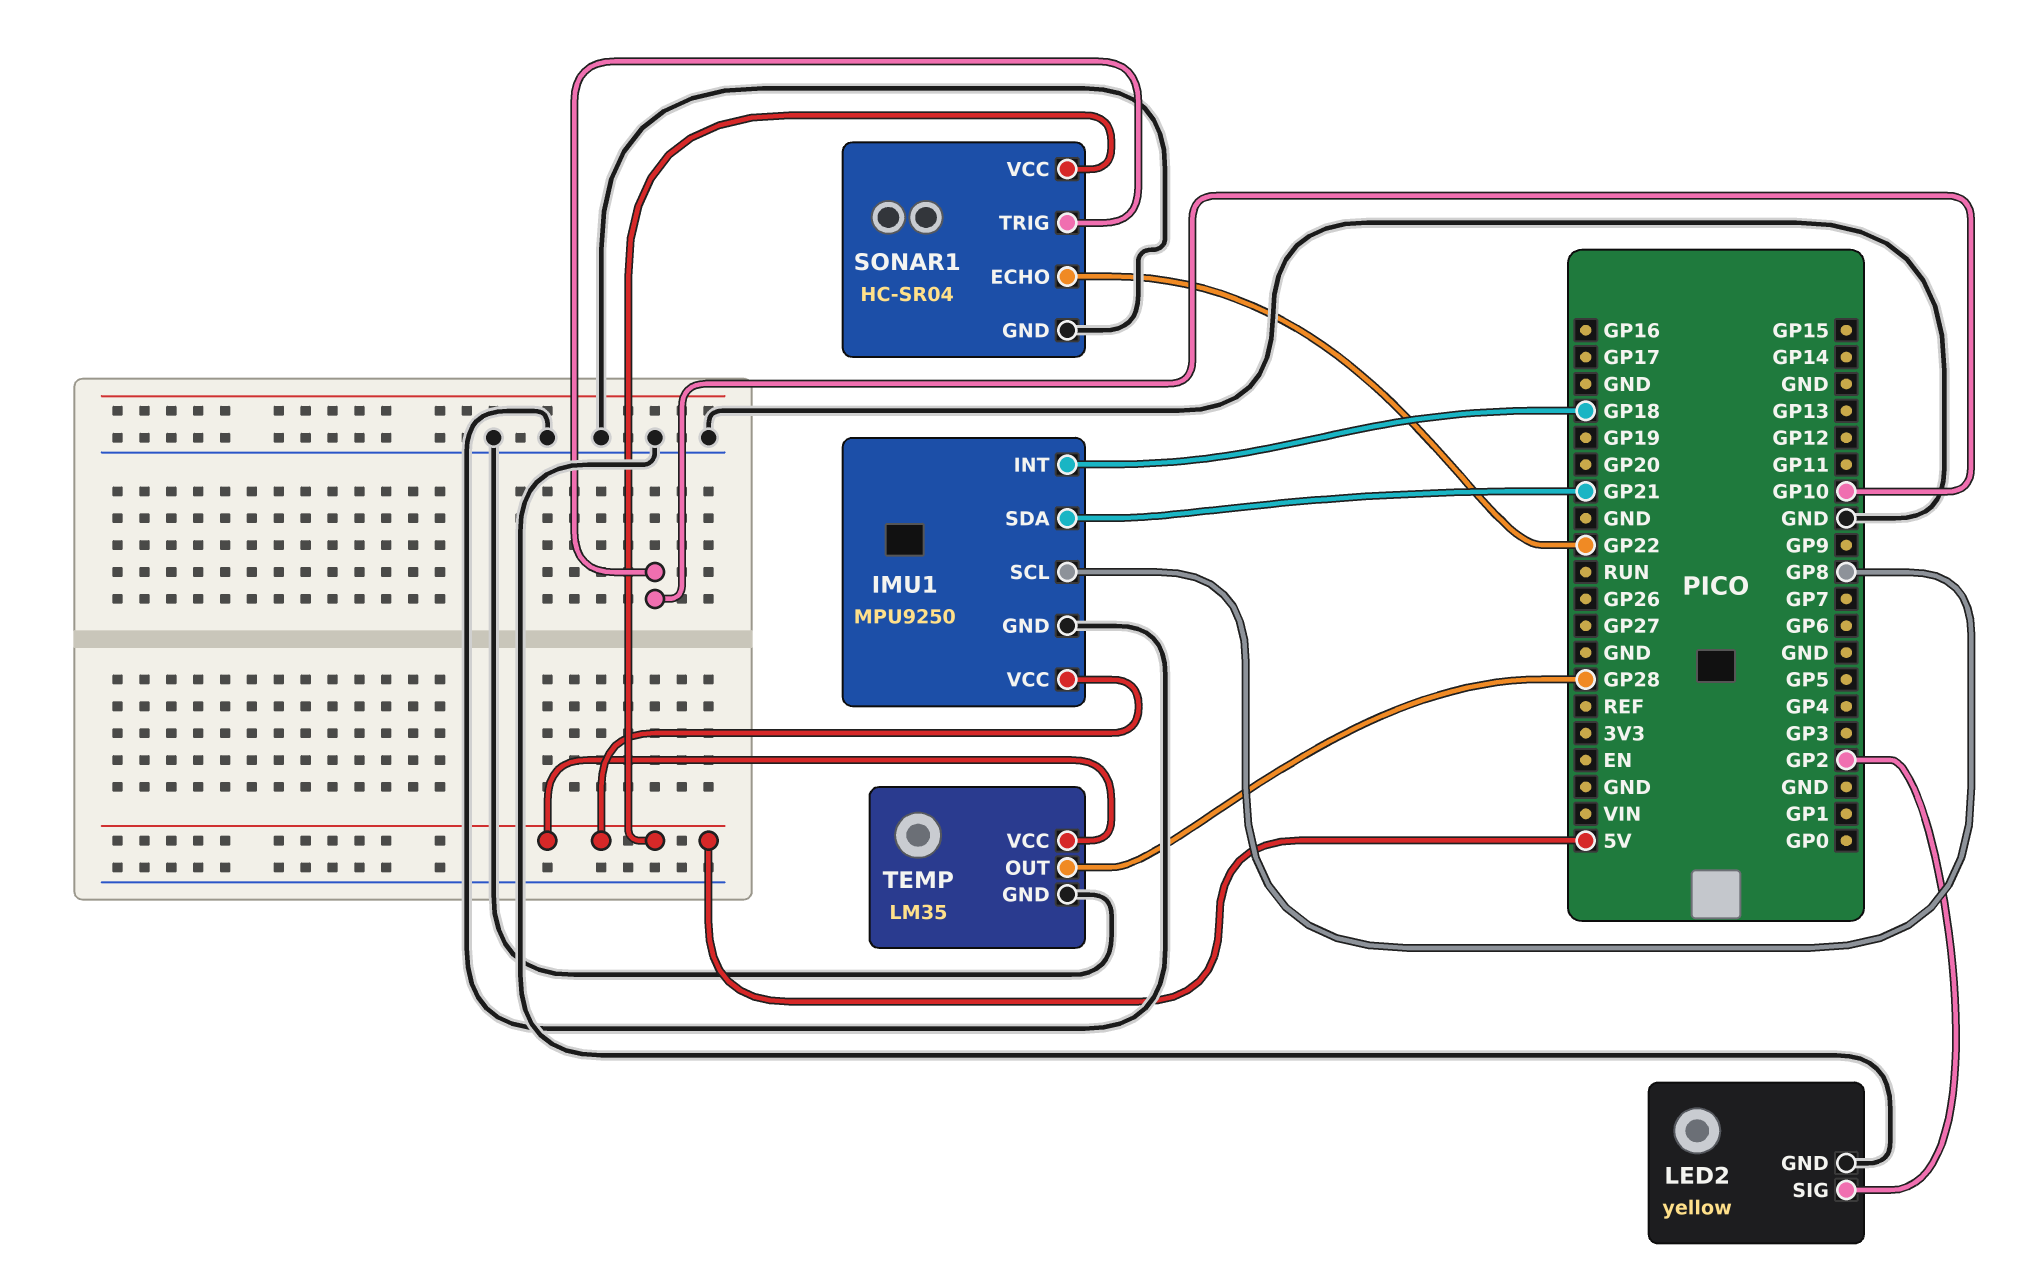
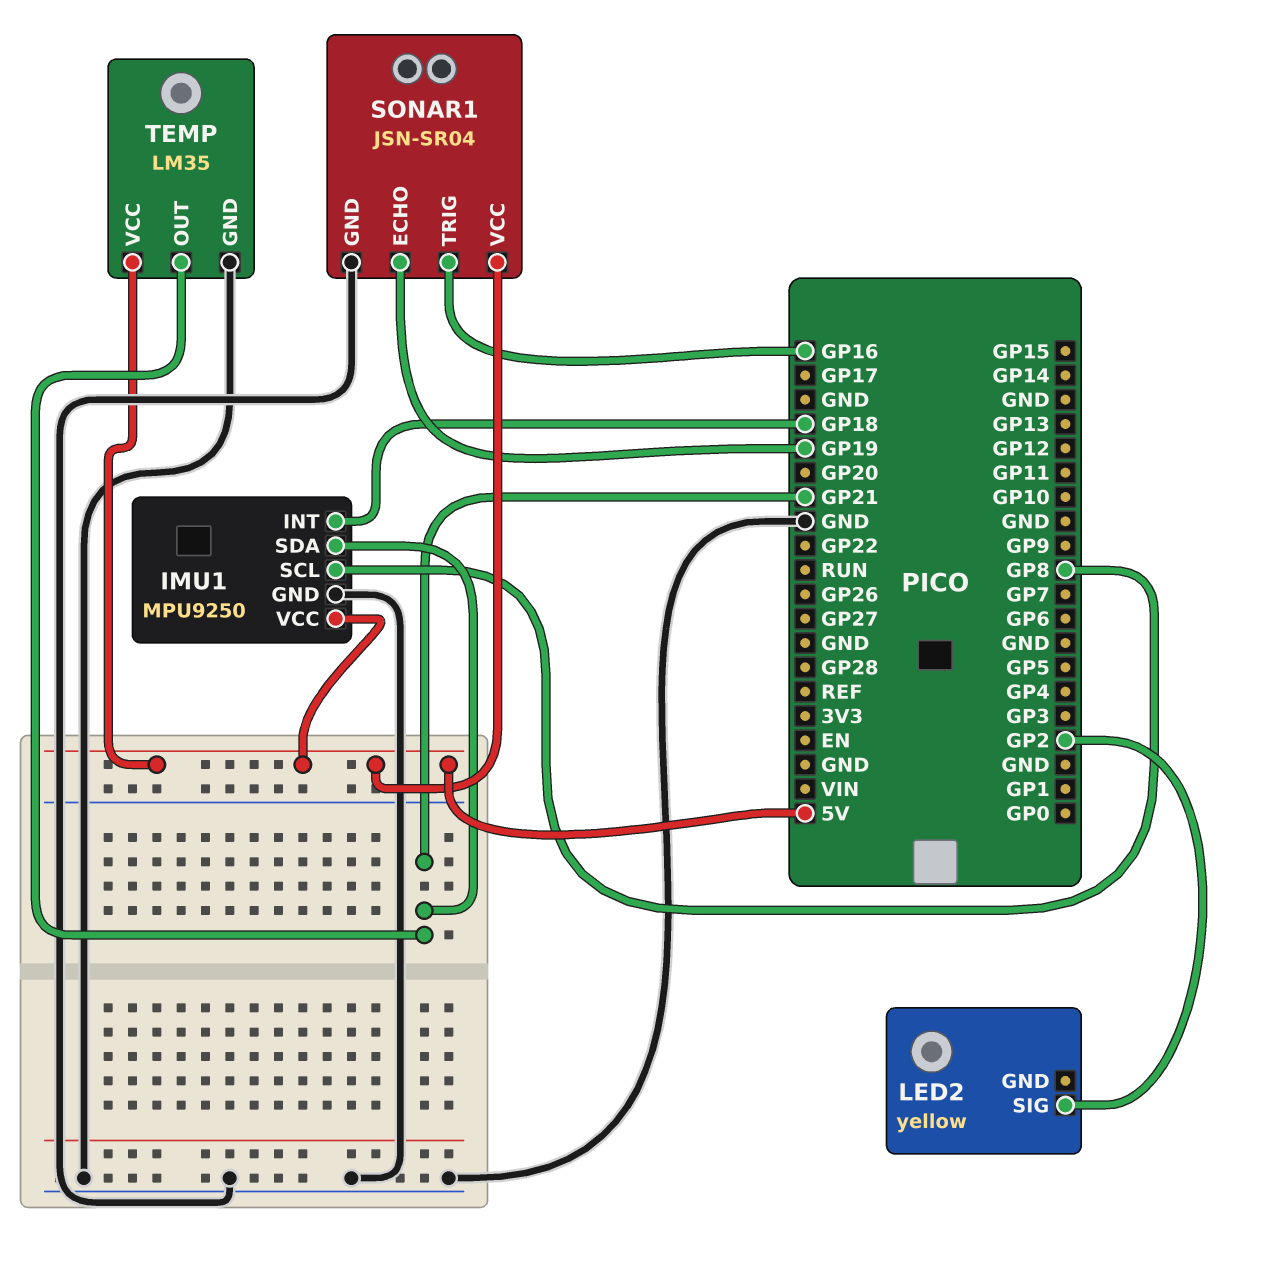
LED2 pin GND: GND -> none
SONAR1: HC-SR04 -> JSN-SR04
SONAR1 pin ECHO: GP22 -> GP19
SONAR1 pin TRIG: GP10 -> GP16
TEMP pin OUT: GP28 -> GP21

